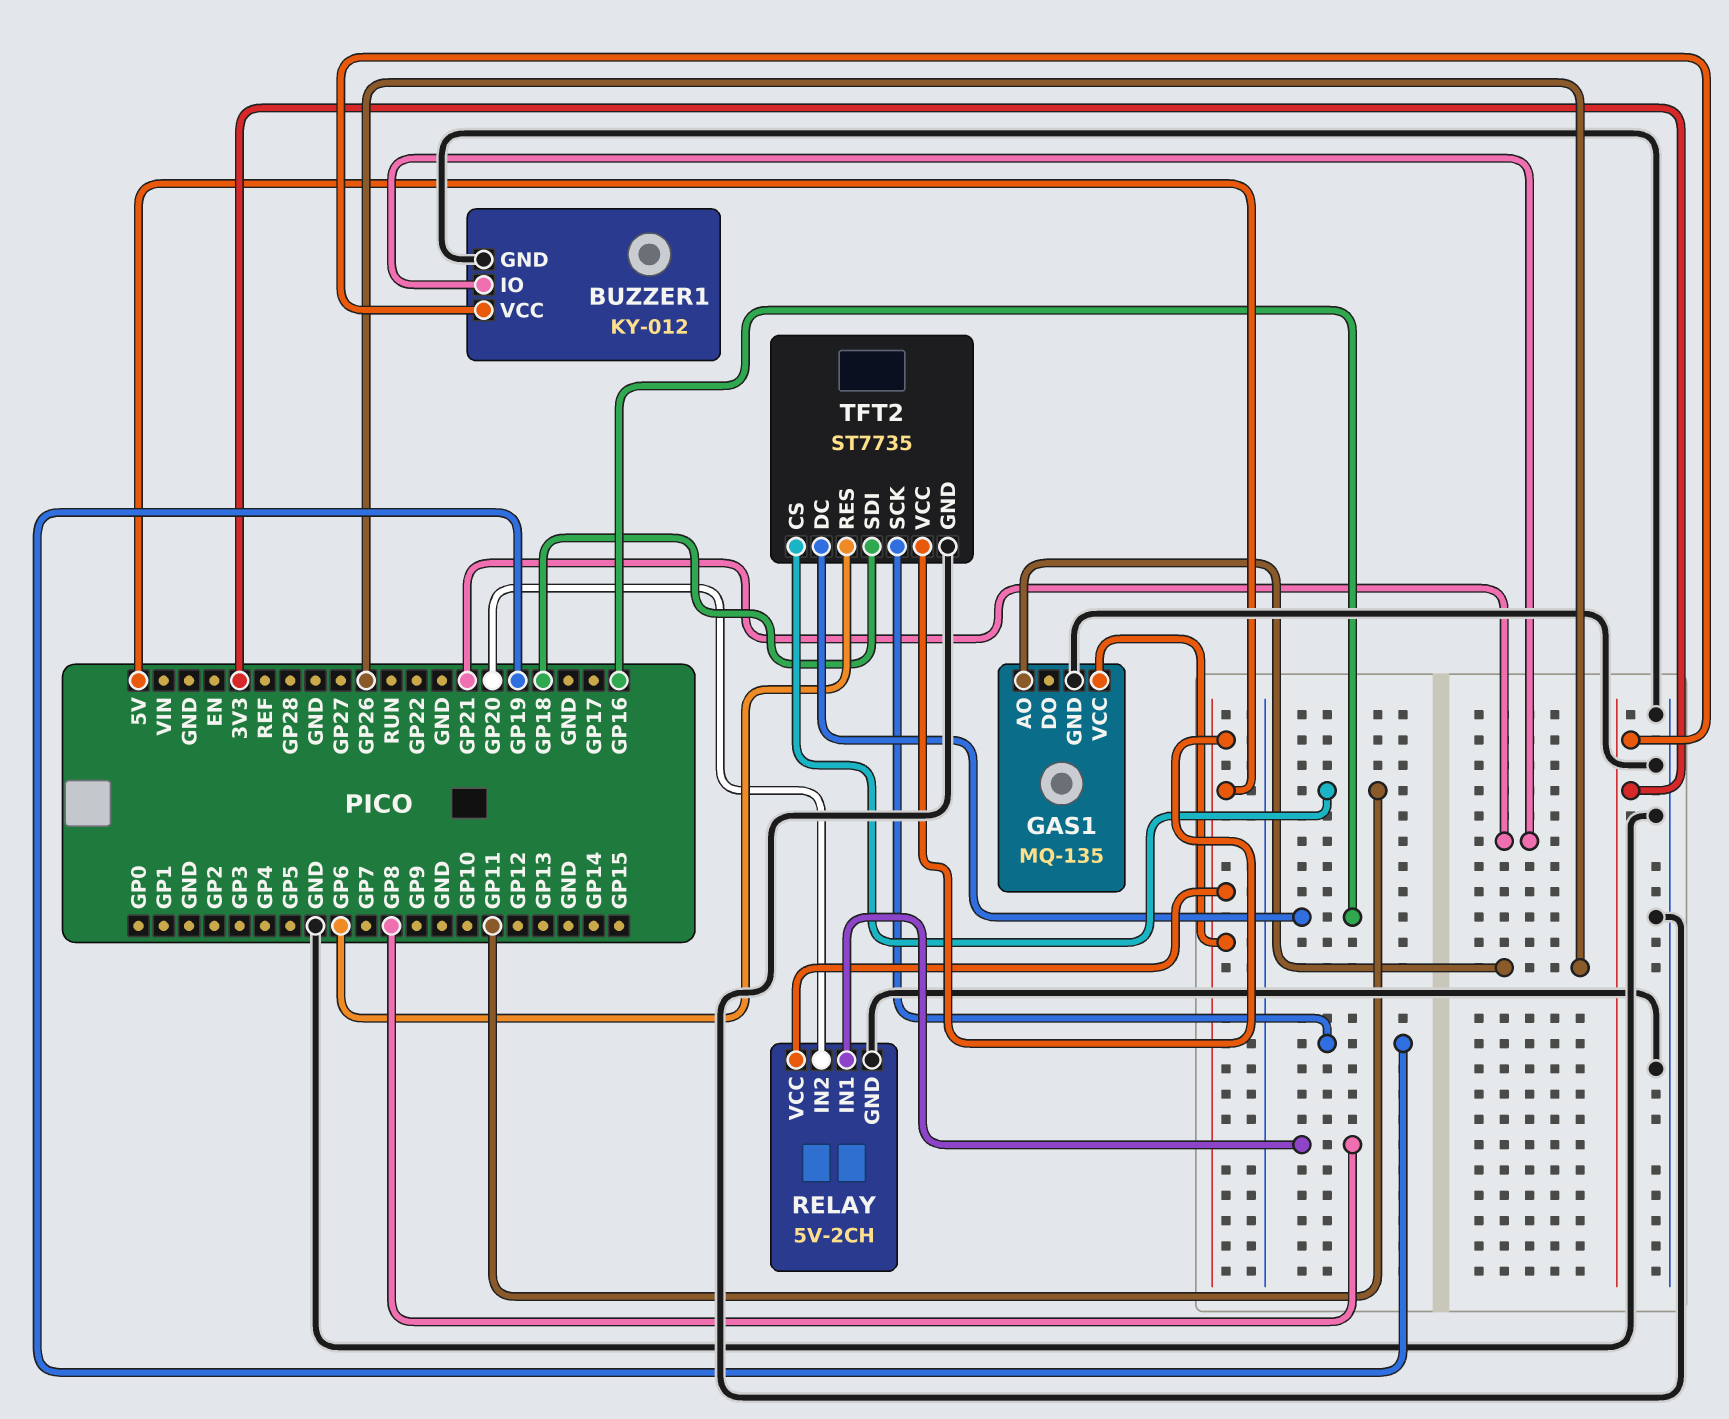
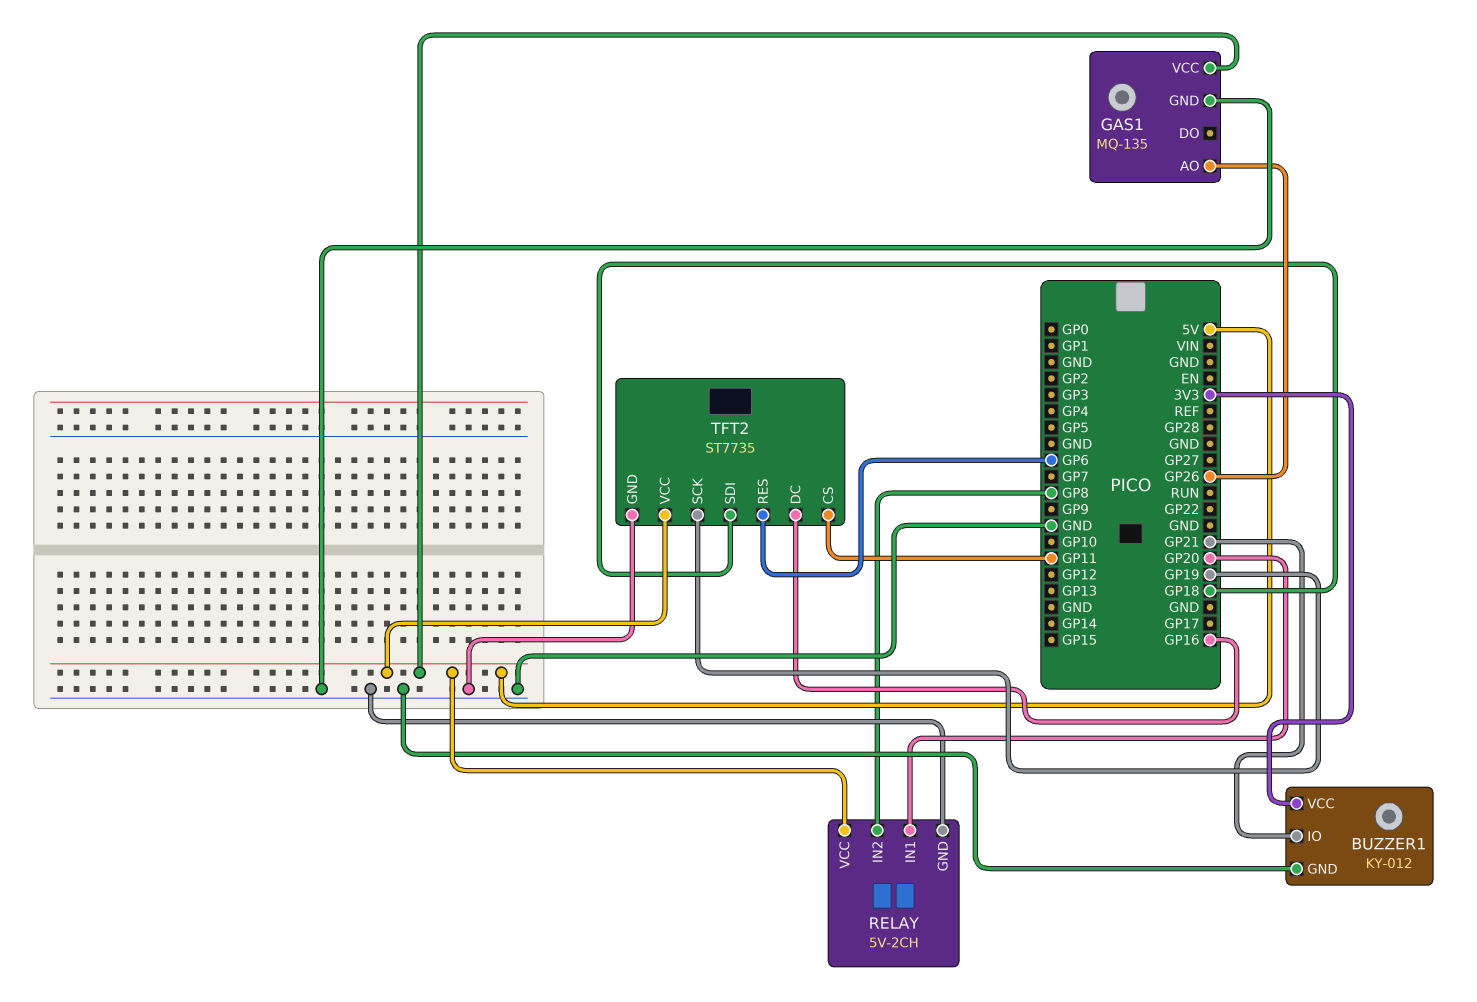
RELAY pin IN1: GP8 -> GP20
RELAY pin IN2: GP20 -> GP8

